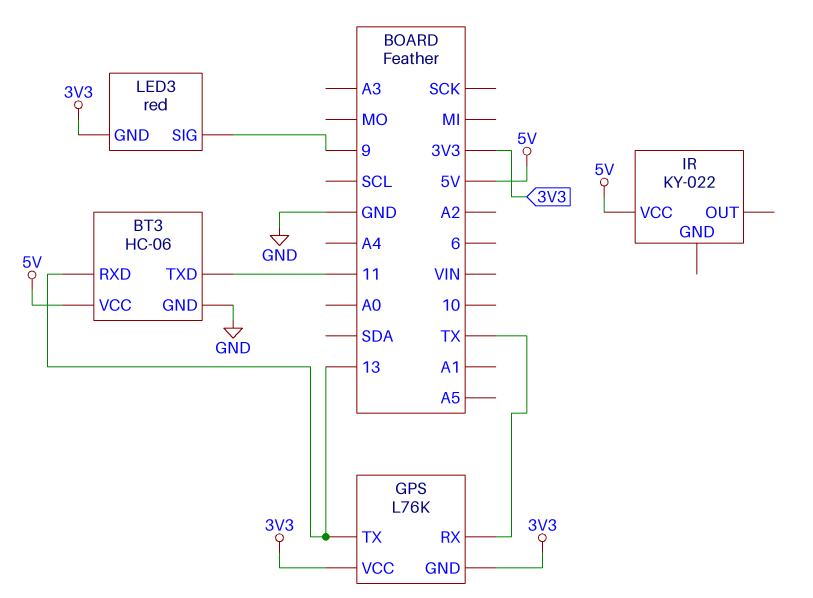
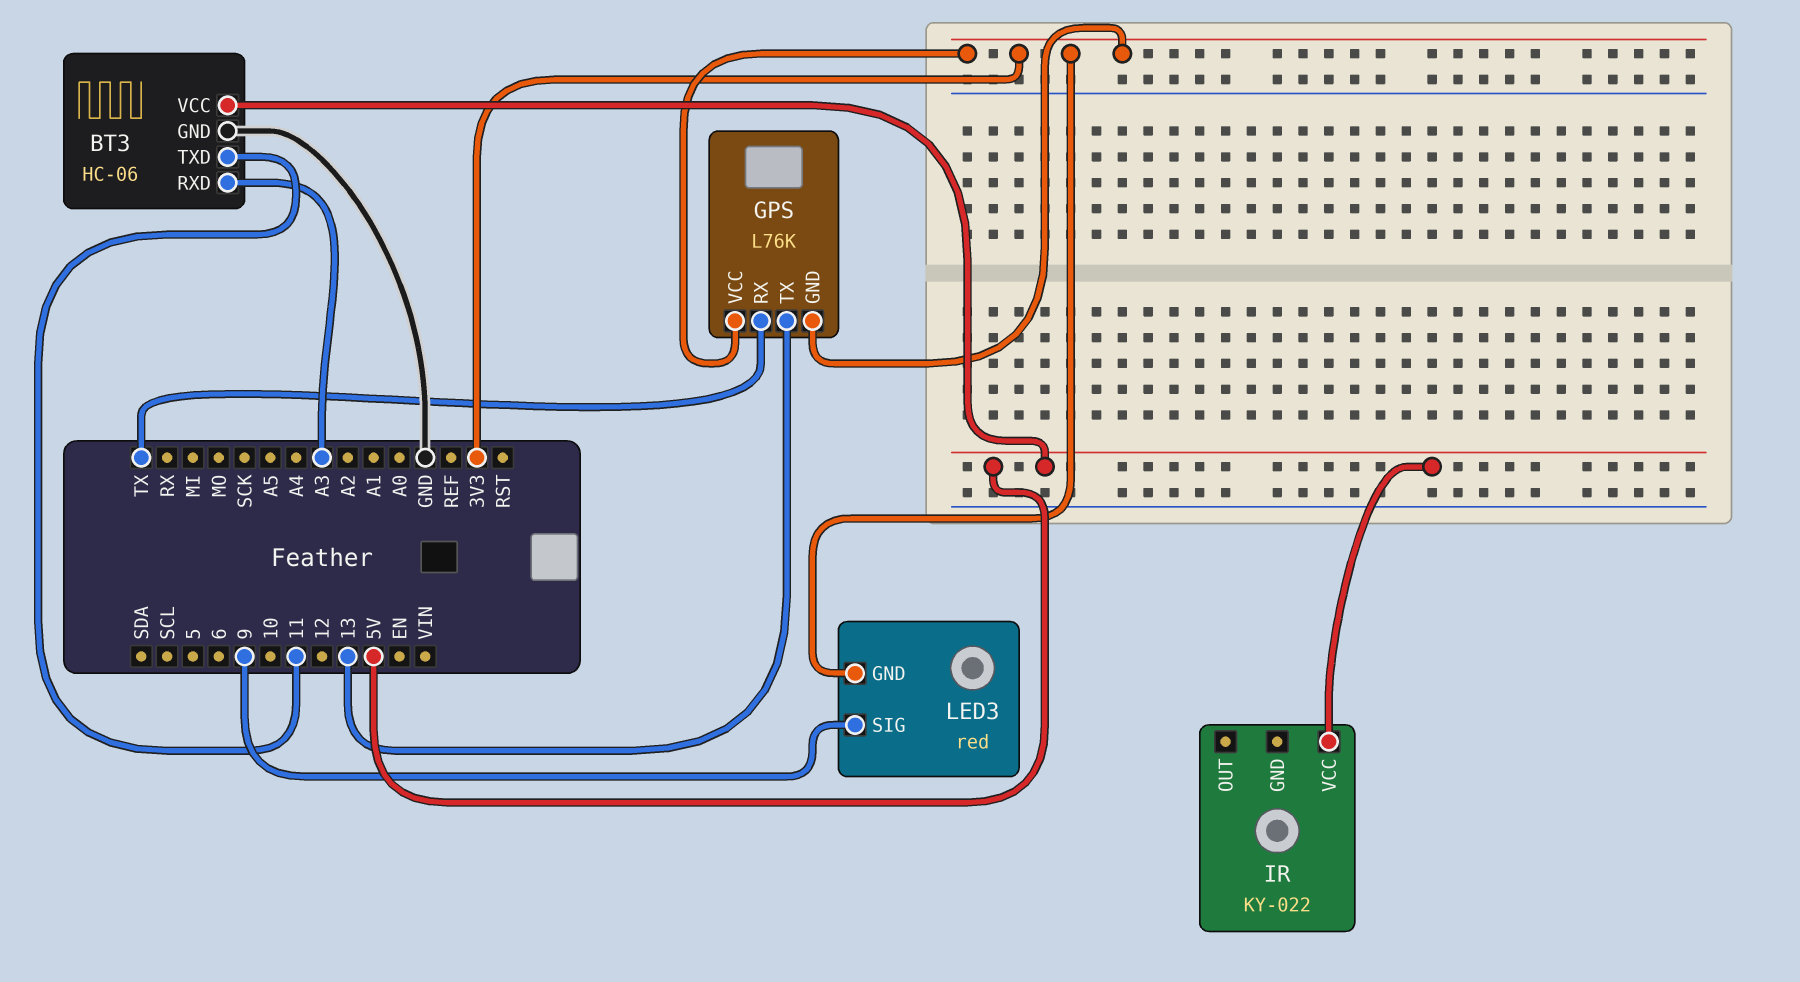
BT3 pin RXD: 13 -> A3

